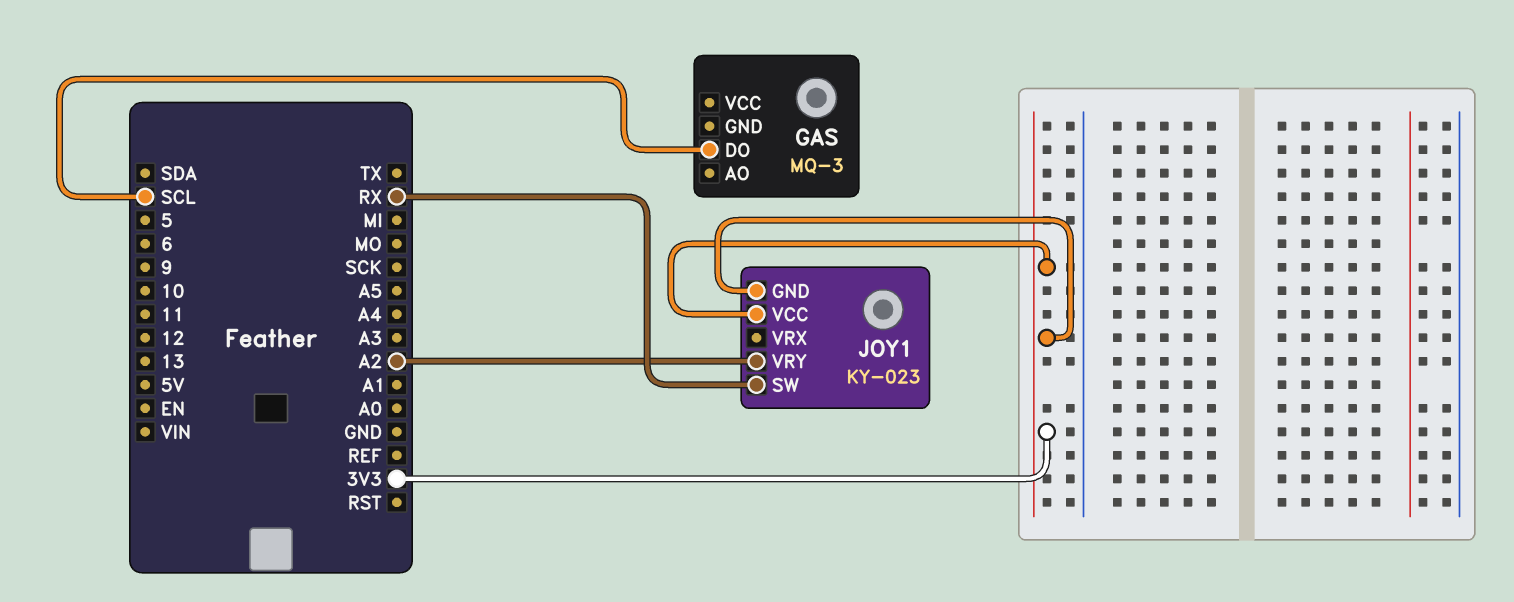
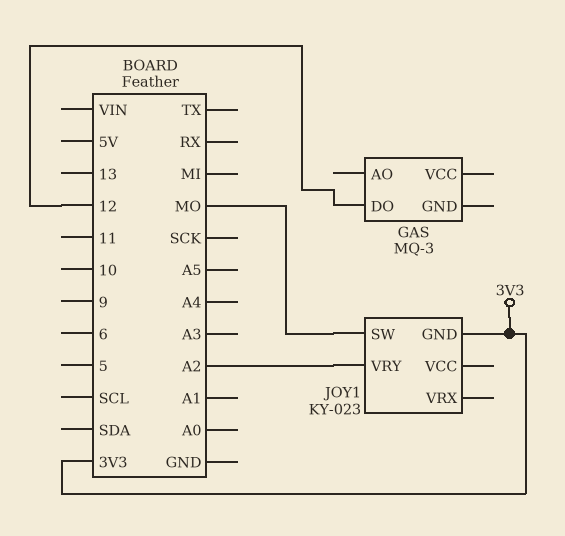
GAS pin DO: SCL -> 12
JOY1 pin SW: RX -> MO
JOY1 pin VCC: 3V3 -> none

